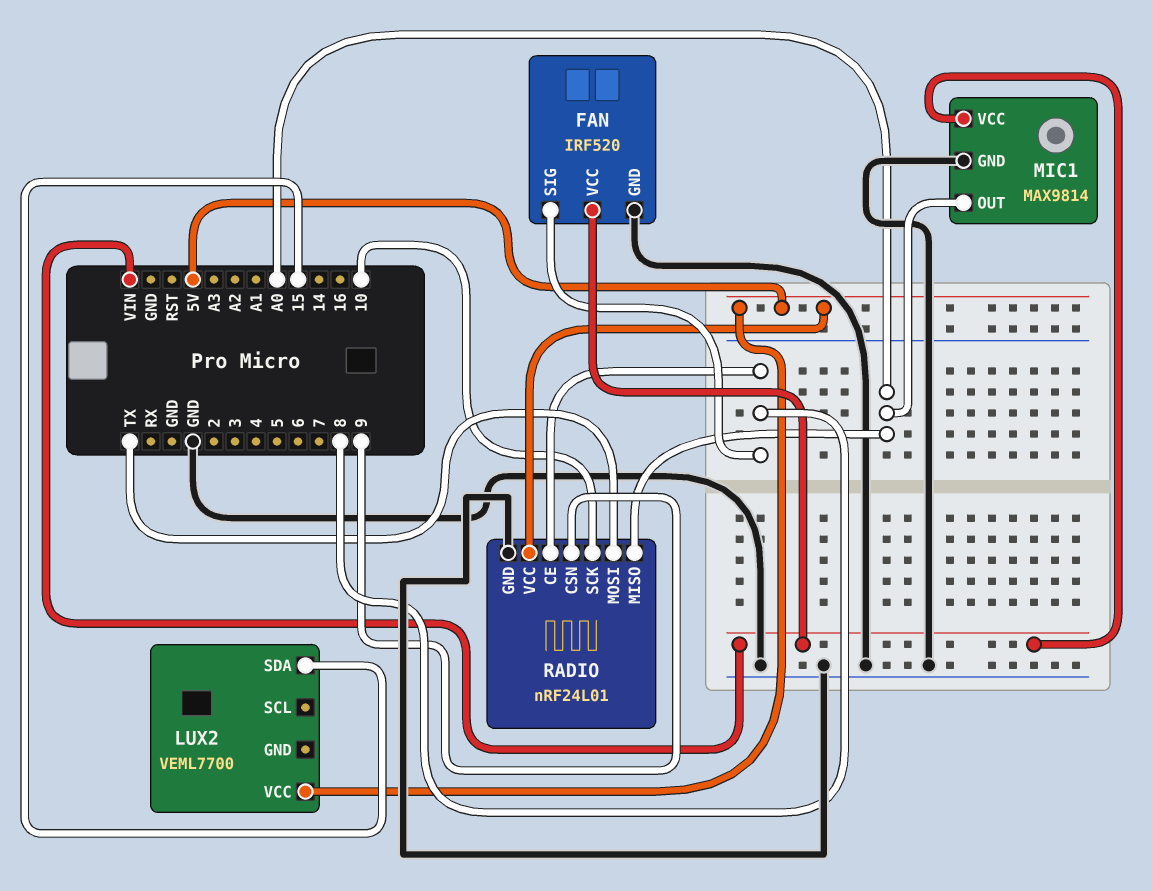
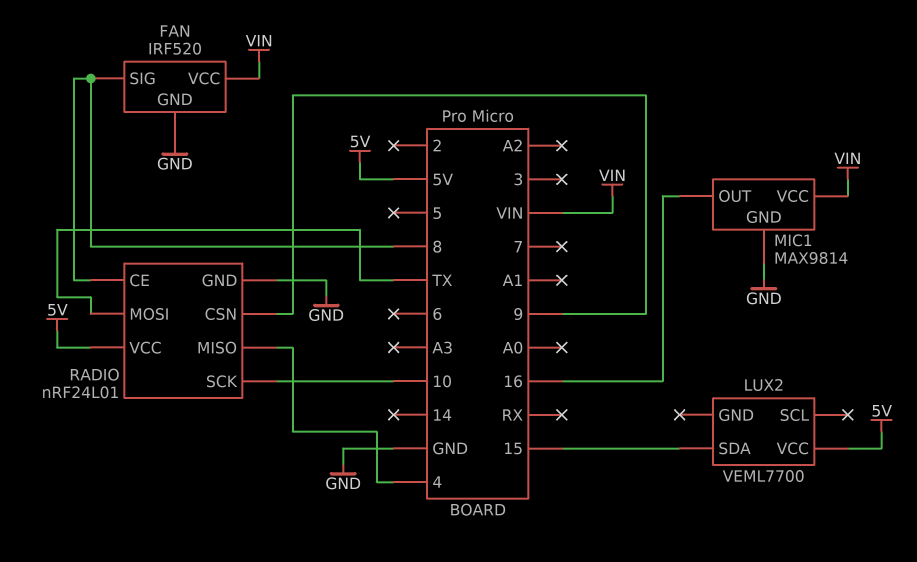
MIC1 pin OUT: A0 -> 16
RADIO pin MISO: A0 -> 4

